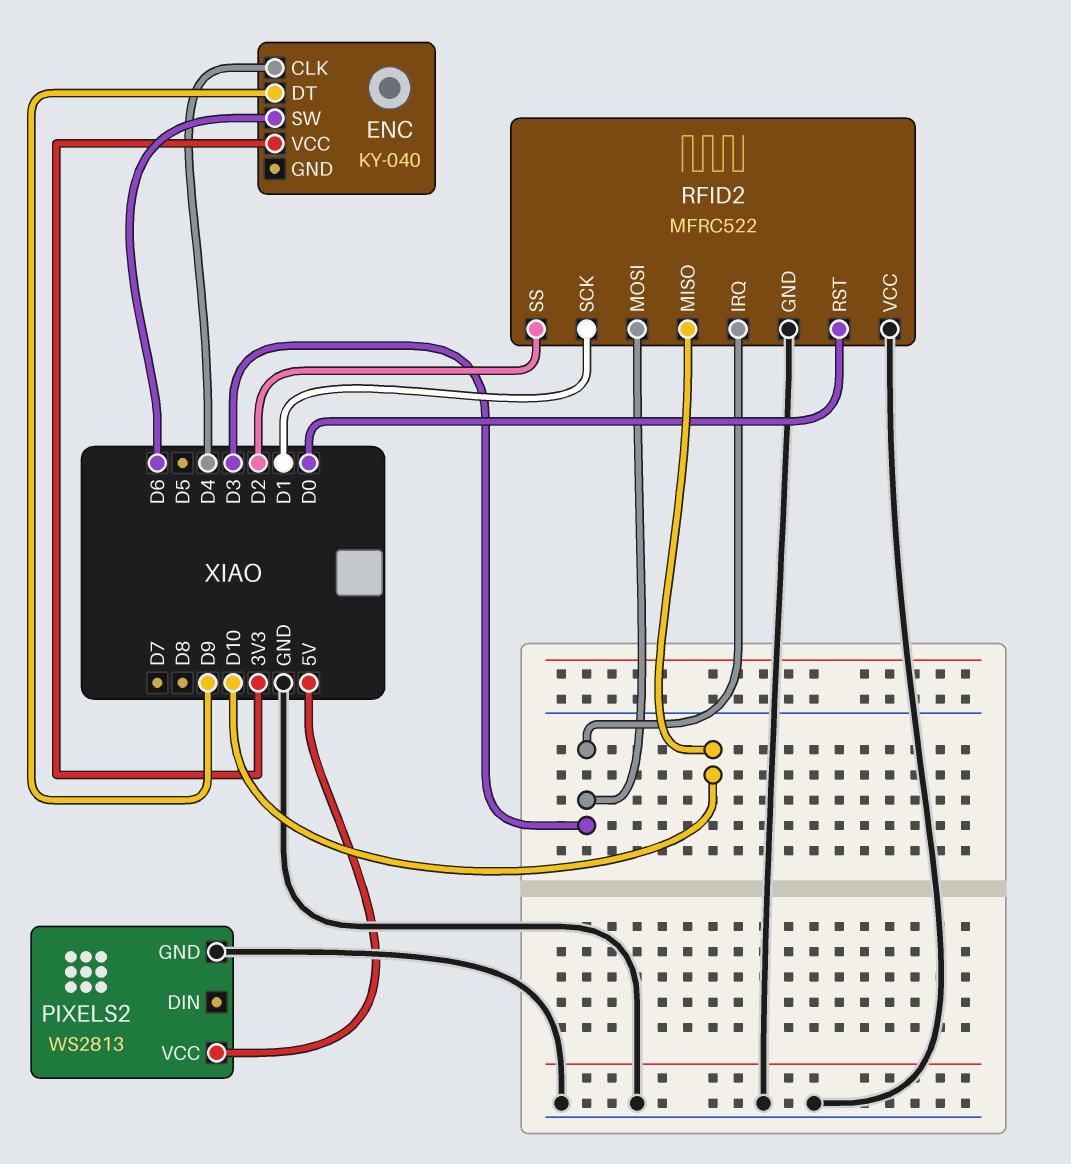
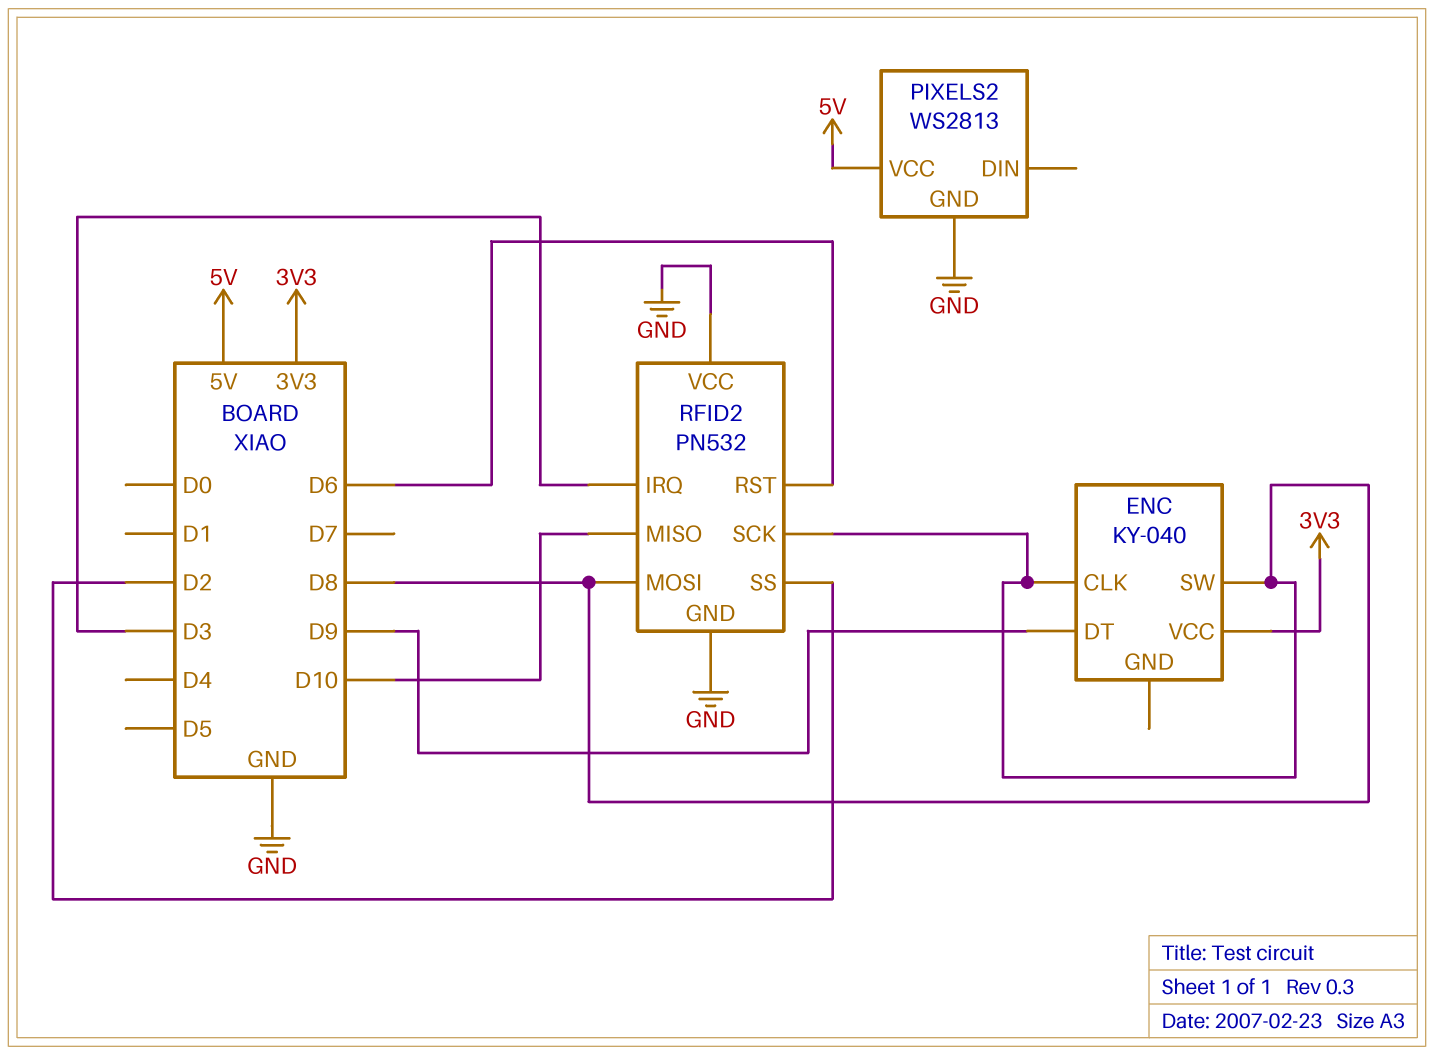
ENC pin CLK: D4 -> D8
ENC pin SW: D6 -> D8
RFID2: MFRC522 -> PN532
RFID2 pin MOSI: D3 -> D8
RFID2 pin RST: D0 -> D6
RFID2 pin SCK: D1 -> D8

